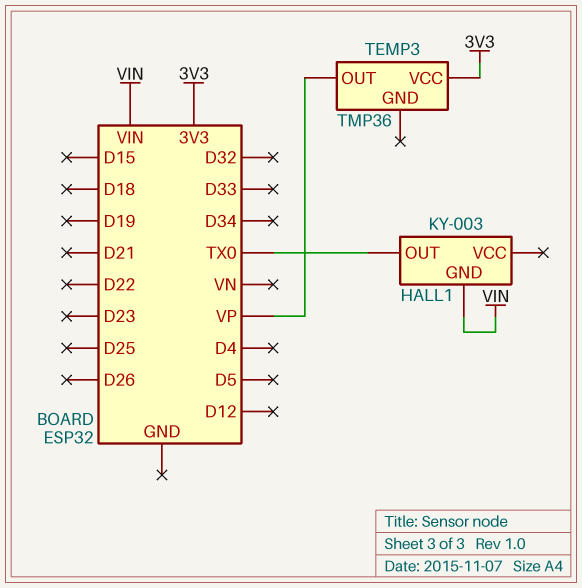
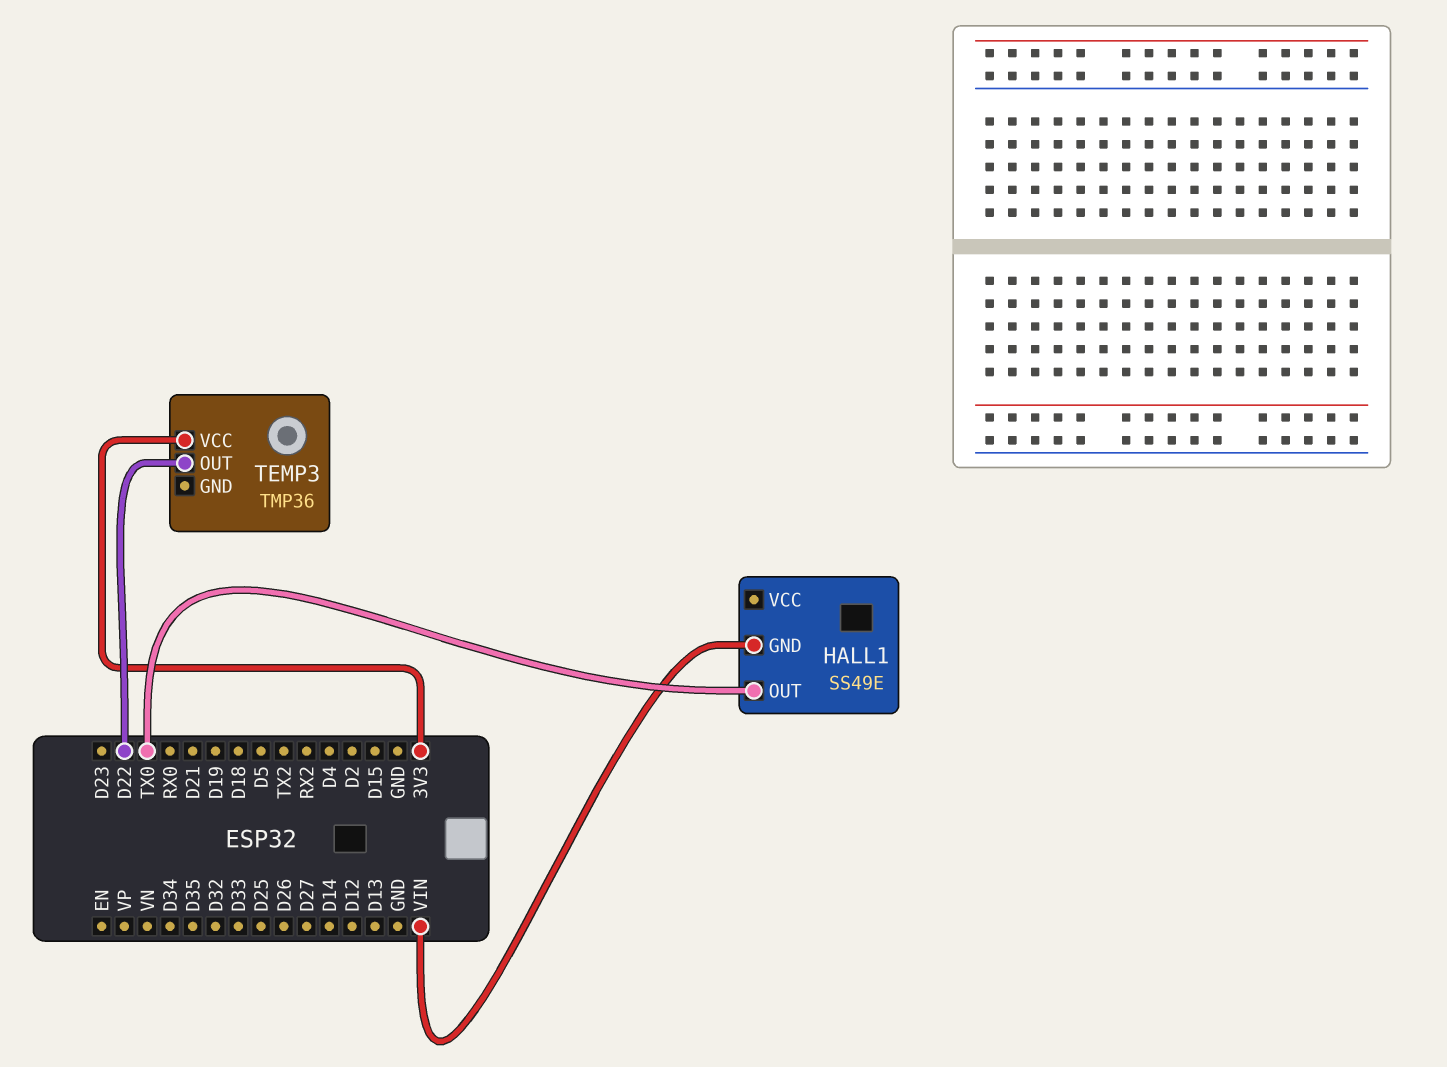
HALL1: KY-003 -> SS49E
TEMP3 pin OUT: VP -> D22

